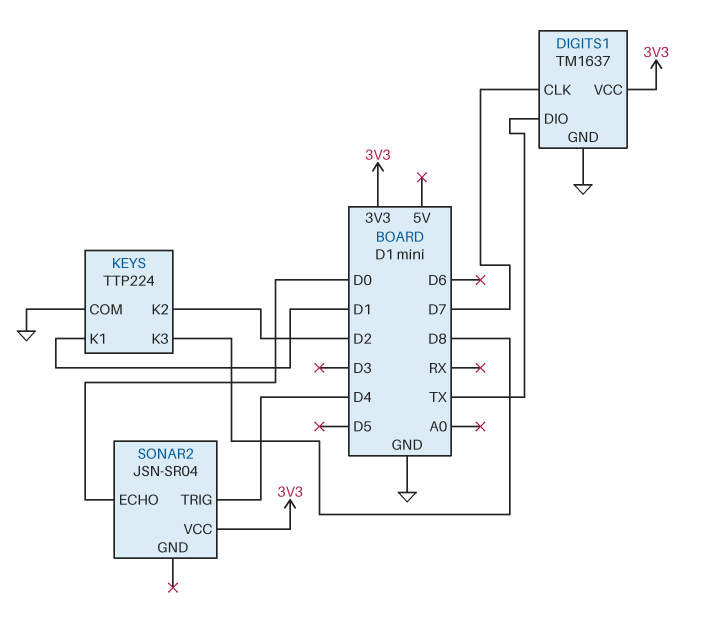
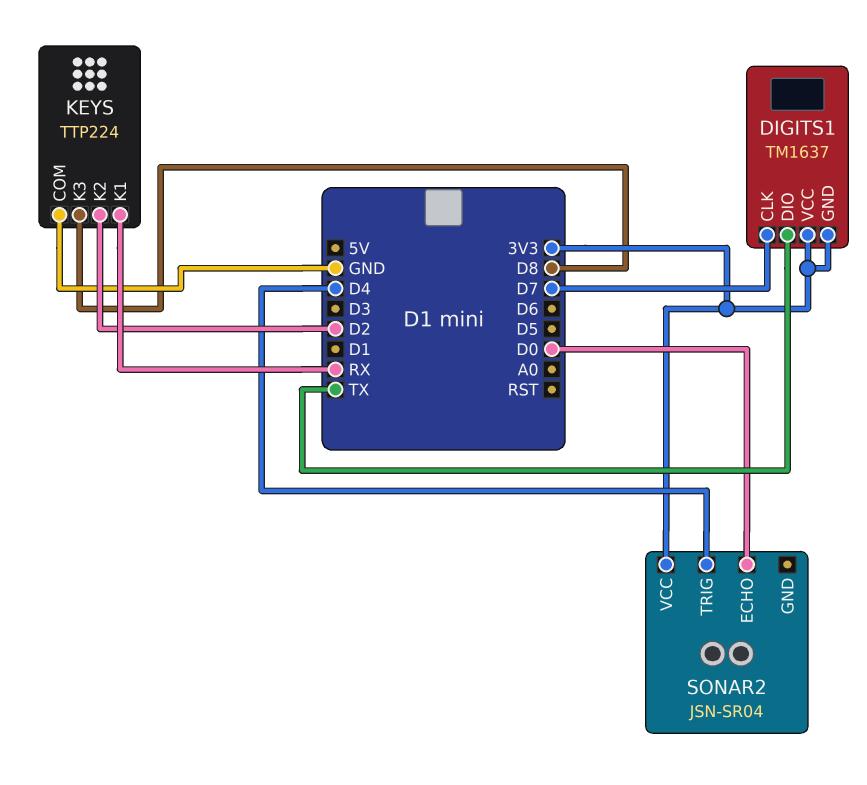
DIGITS1 pin GND: GND -> 3V3
KEYS pin K1: D1 -> RX

